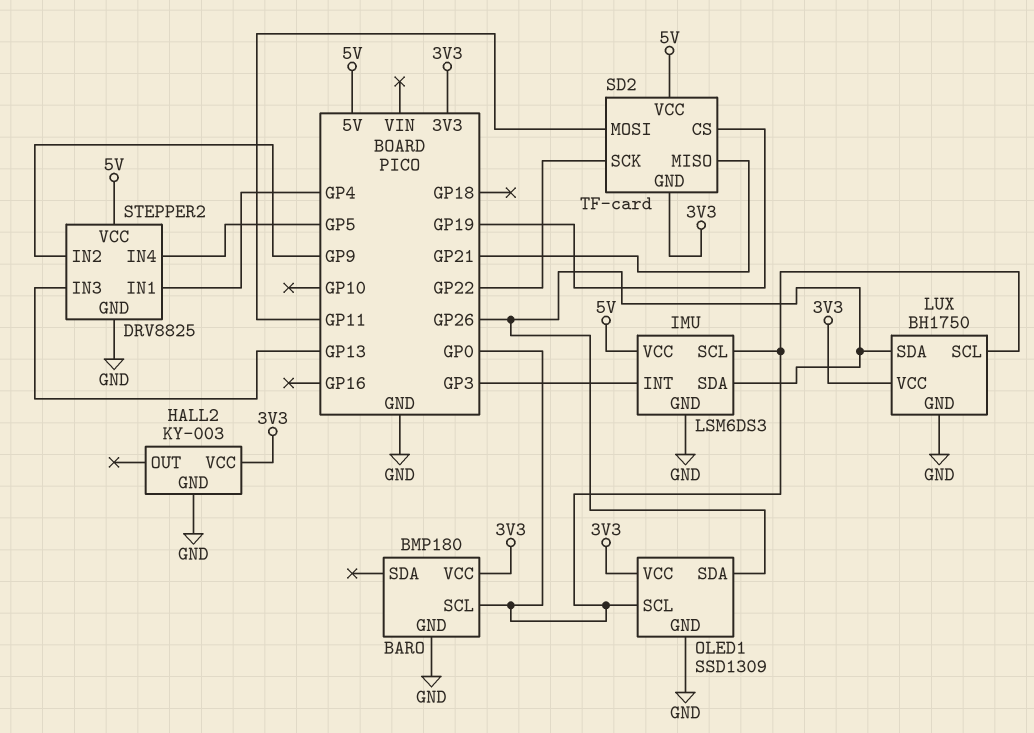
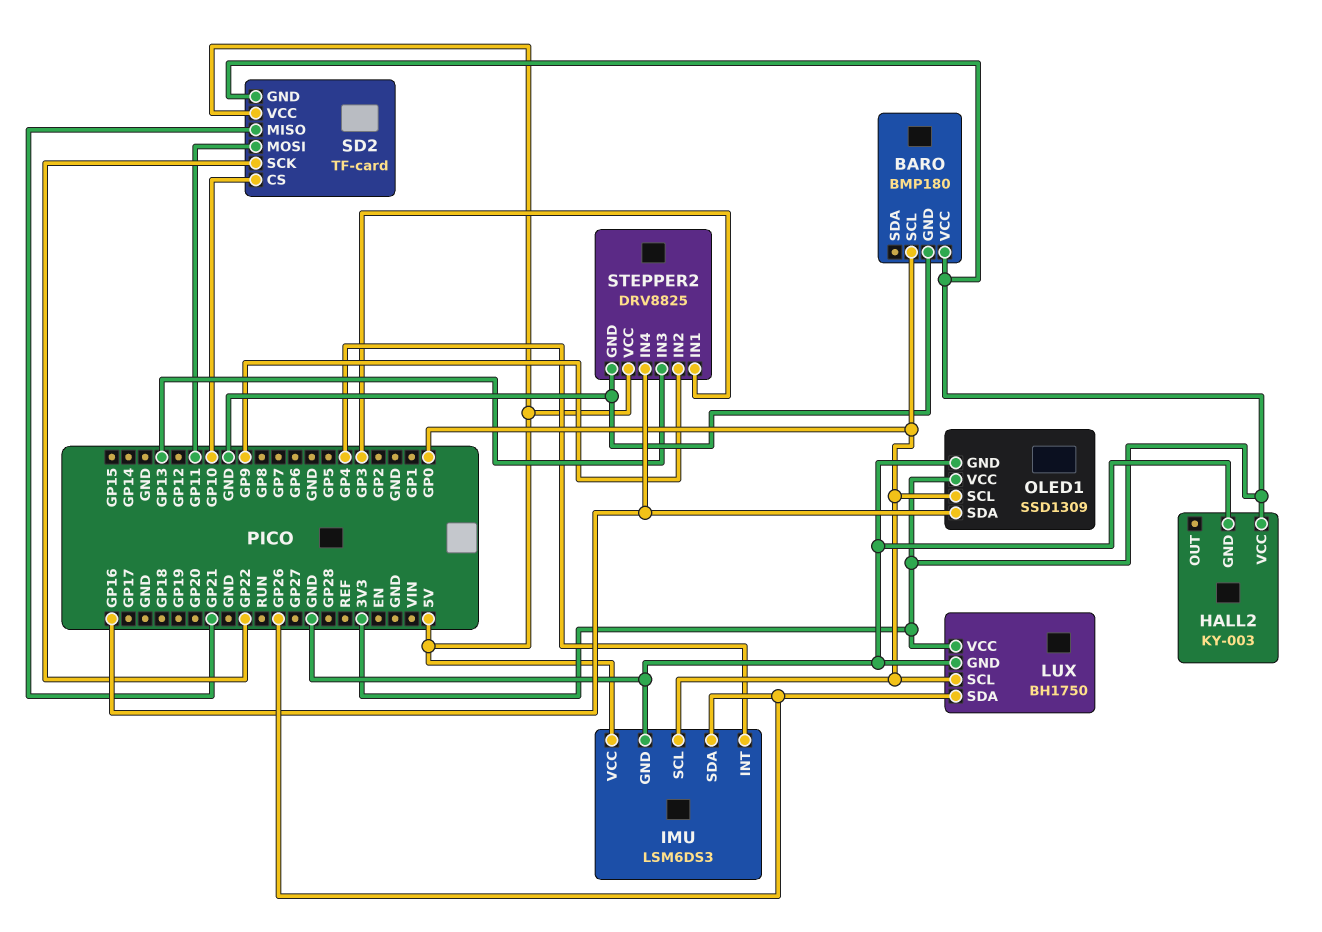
IMU pin INT: GP3 -> GP4
OLED1 pin SDA: GP26 -> GP16
SD2 pin CS: GP19 -> GP10
STEPPER2 pin IN1: GP4 -> GP3
STEPPER2 pin IN4: GP5 -> GP16

